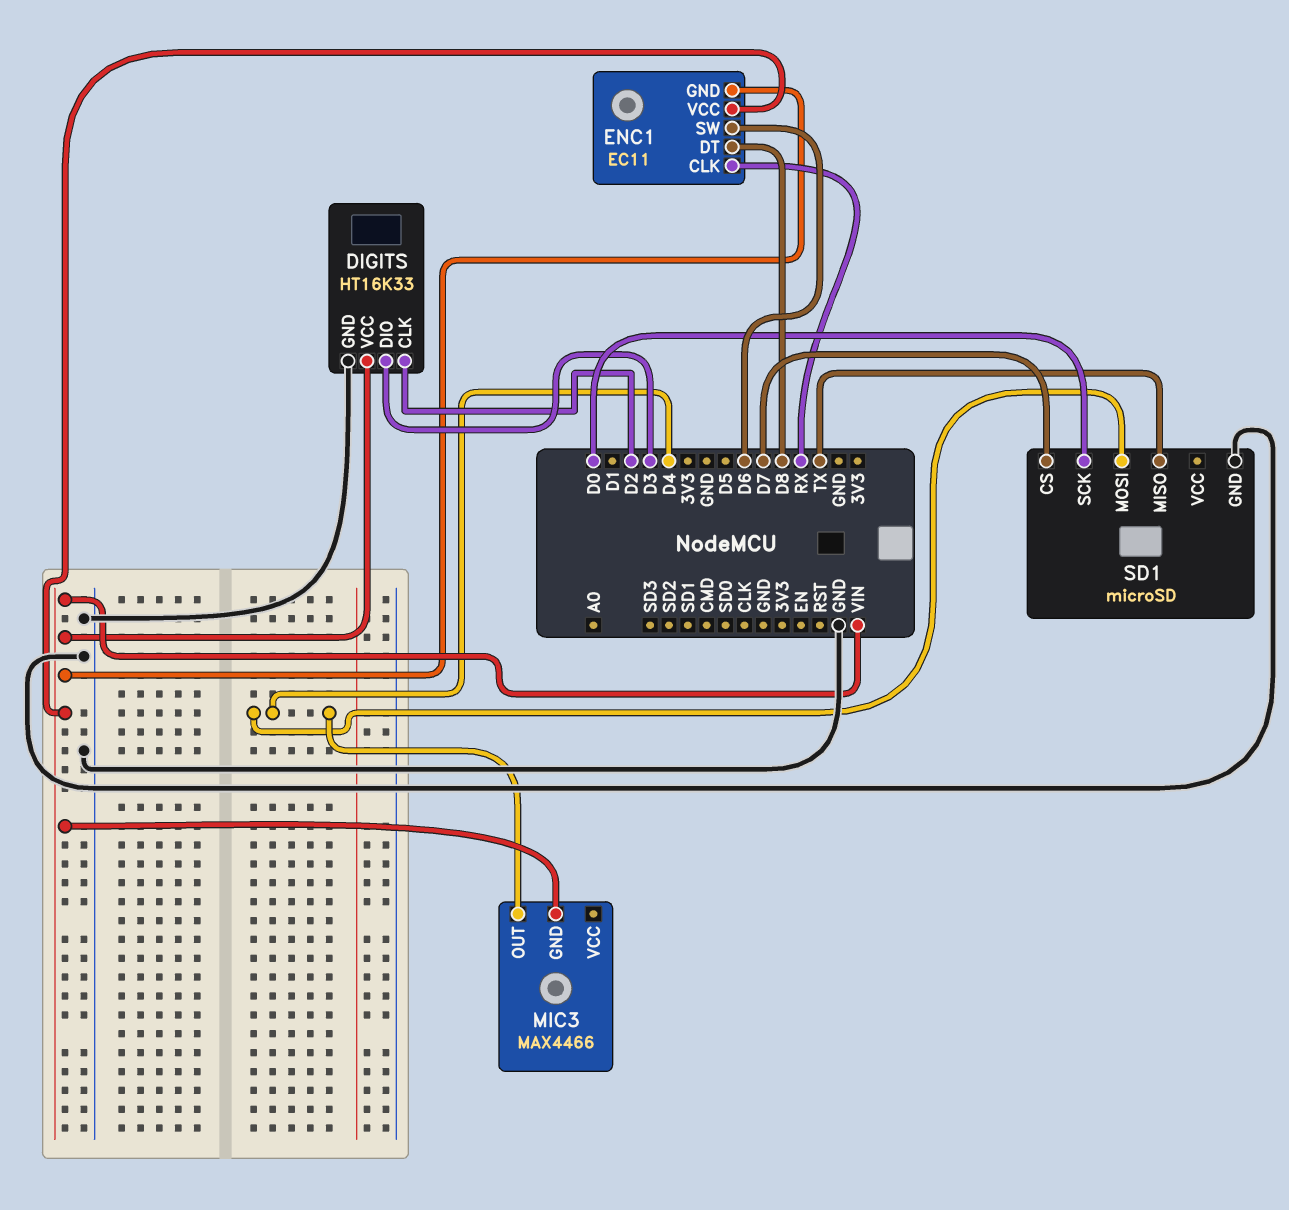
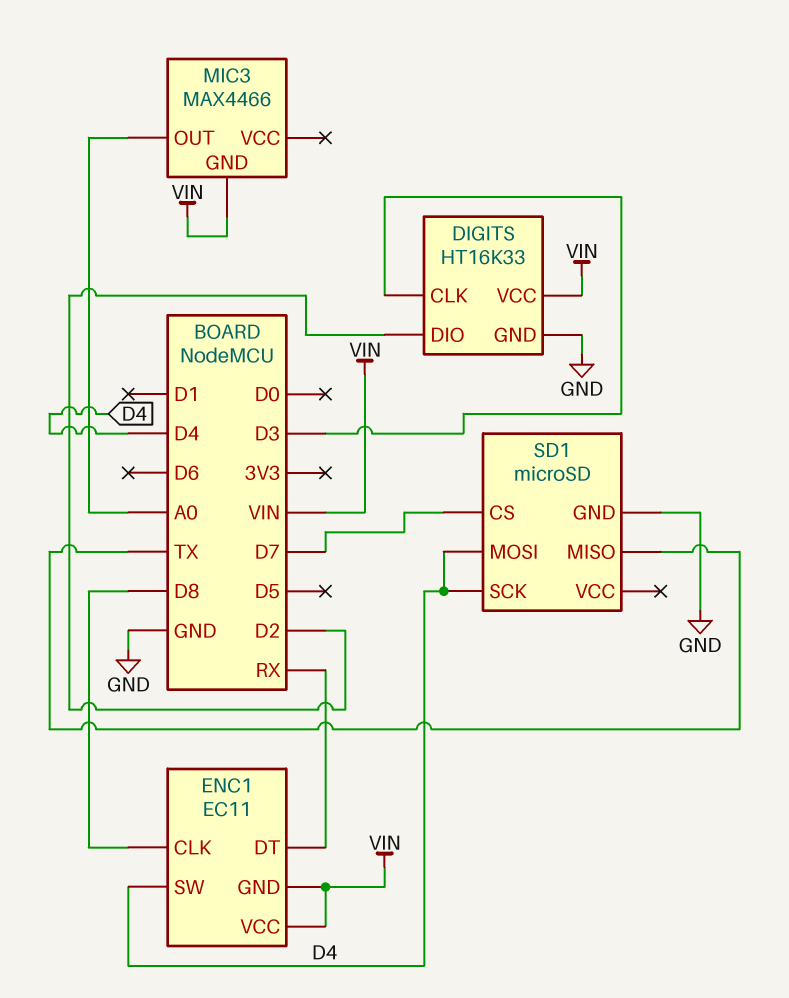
DIGITS pin CLK: D2 -> D3
DIGITS pin DIO: D3 -> D2
ENC1 pin CLK: RX -> D8
ENC1 pin DT: D8 -> RX
ENC1 pin SW: D6 -> D4
MIC3 pin OUT: D4 -> A0
SD1 pin SCK: D0 -> D4

